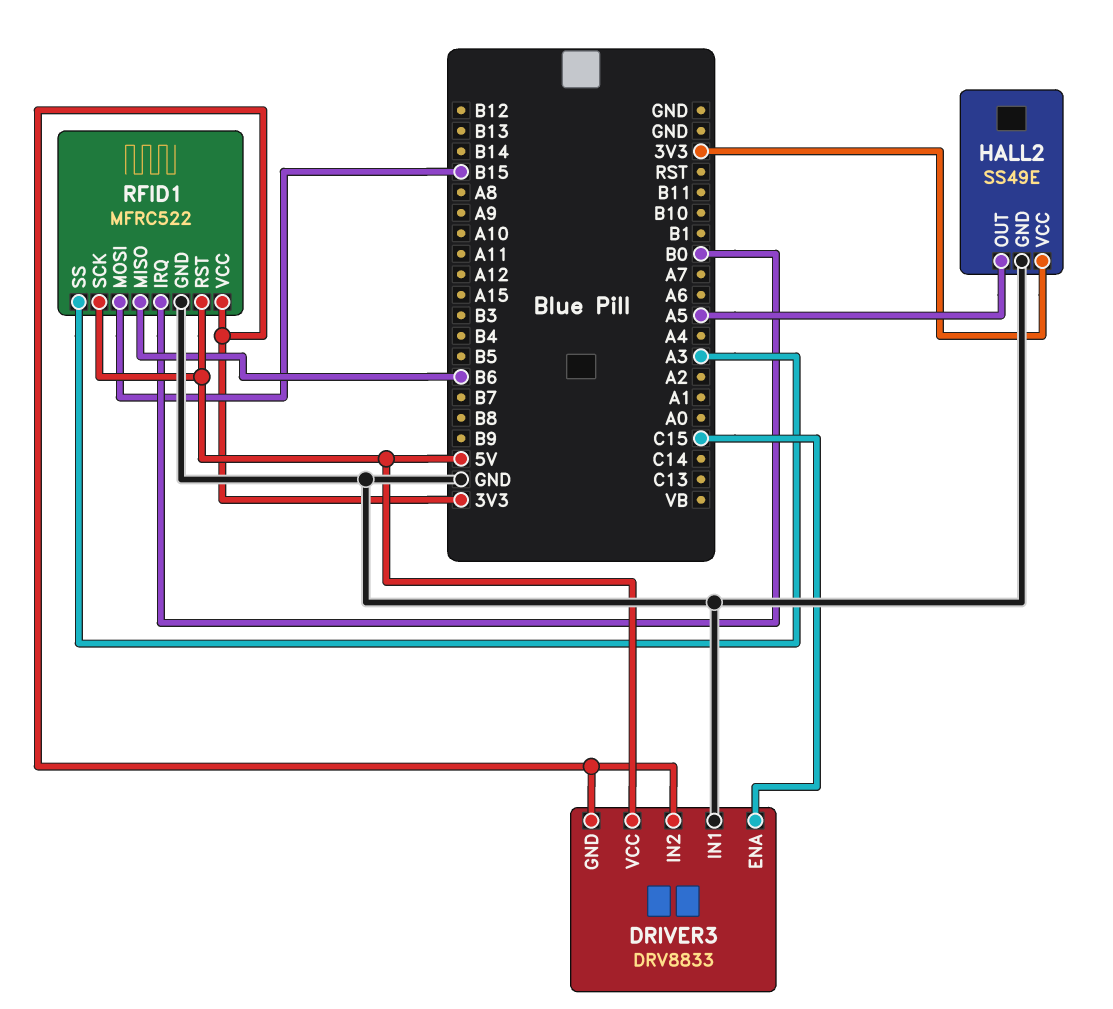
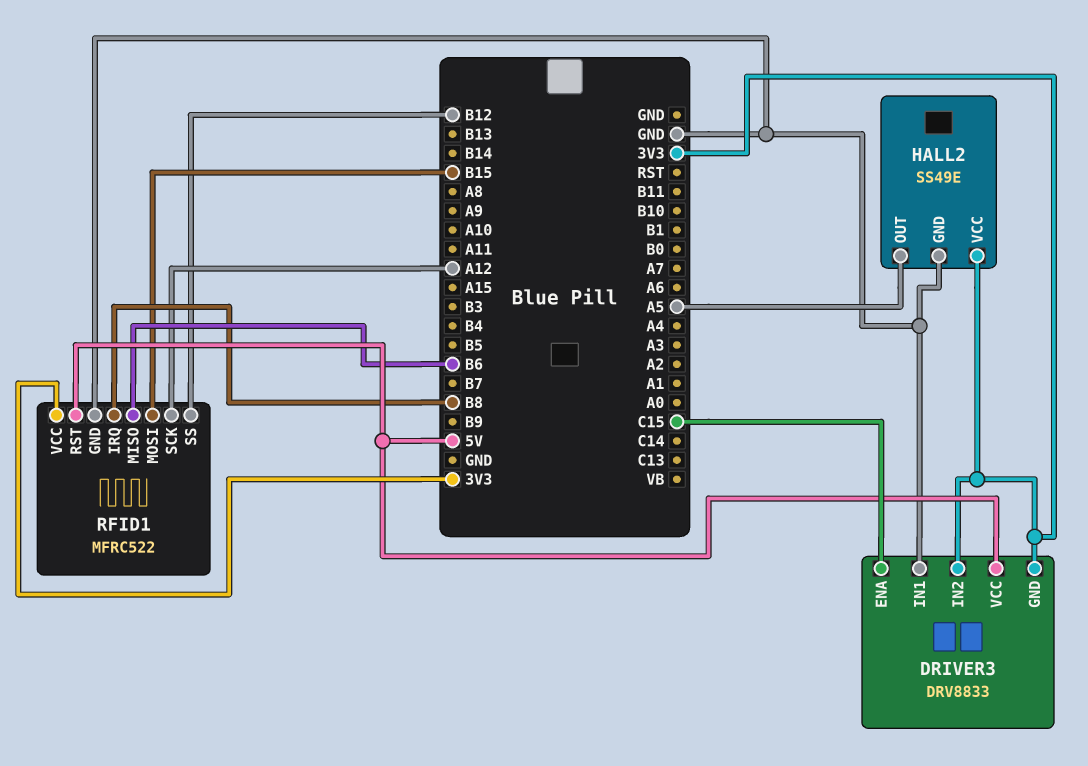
RFID1 pin IRQ: B0 -> B8
RFID1 pin SCK: 5V -> A12
RFID1 pin SS: A3 -> B12

